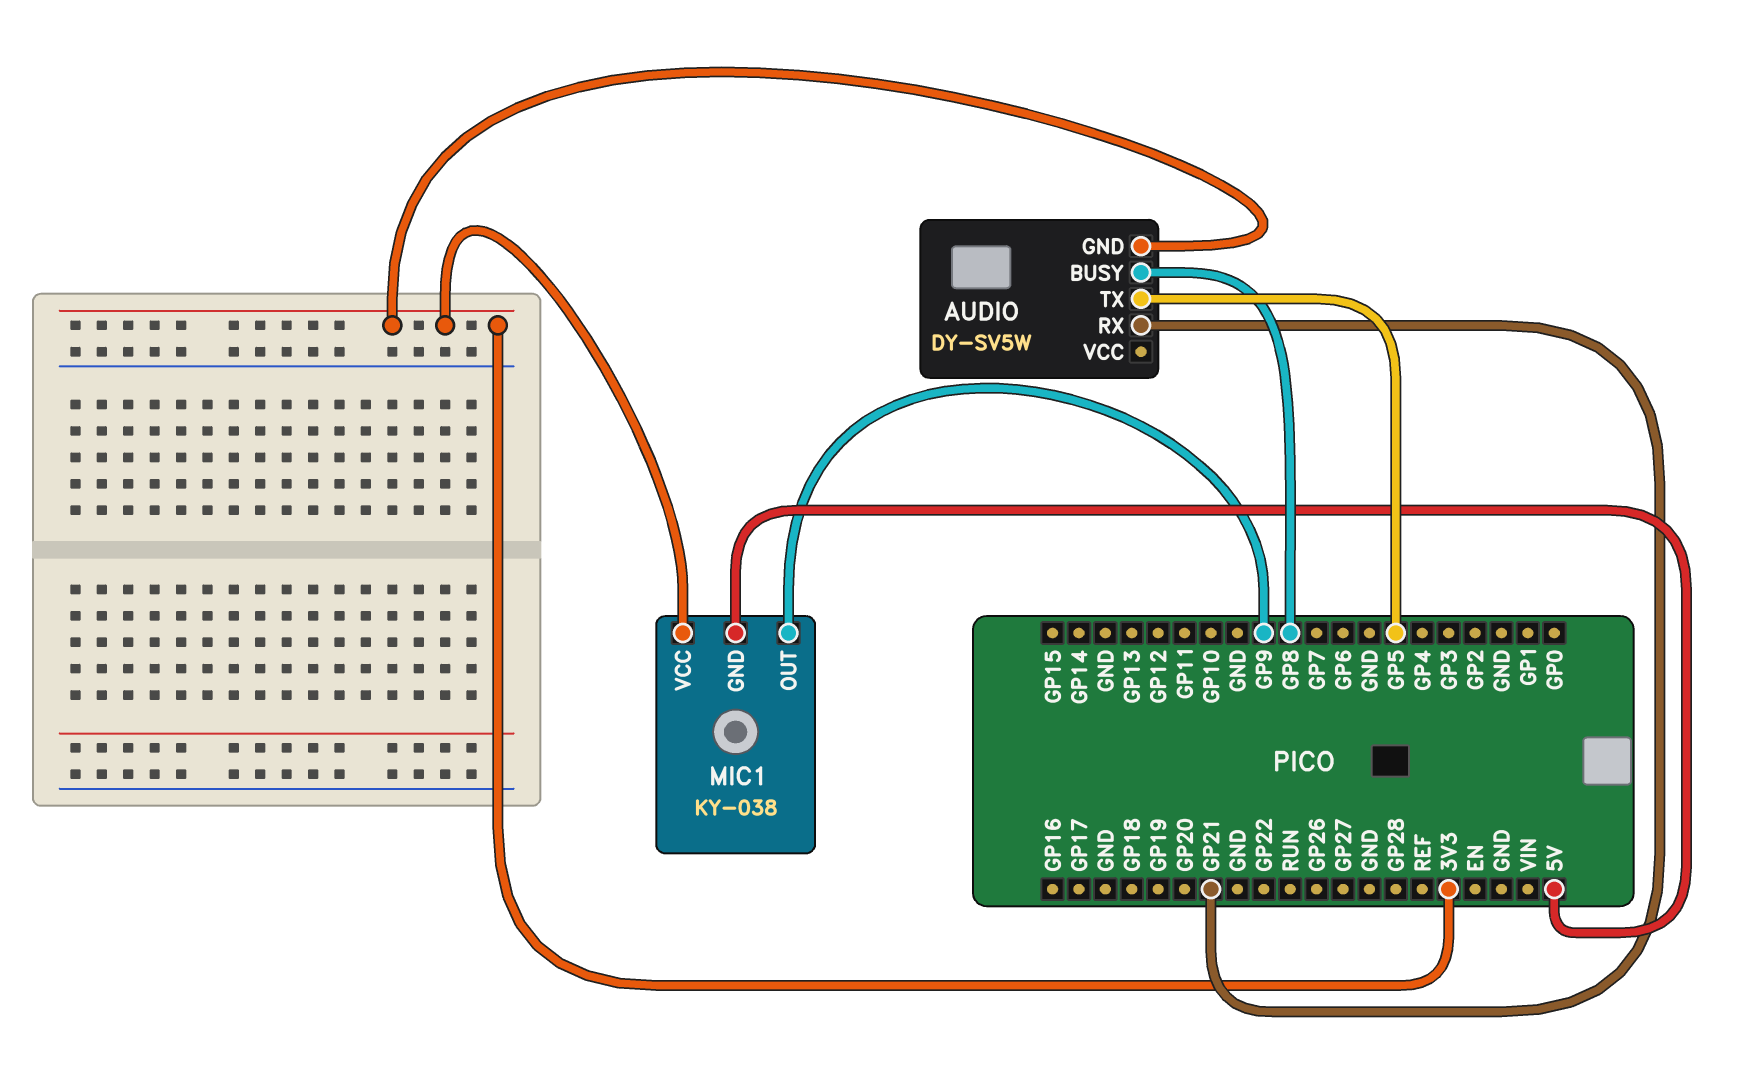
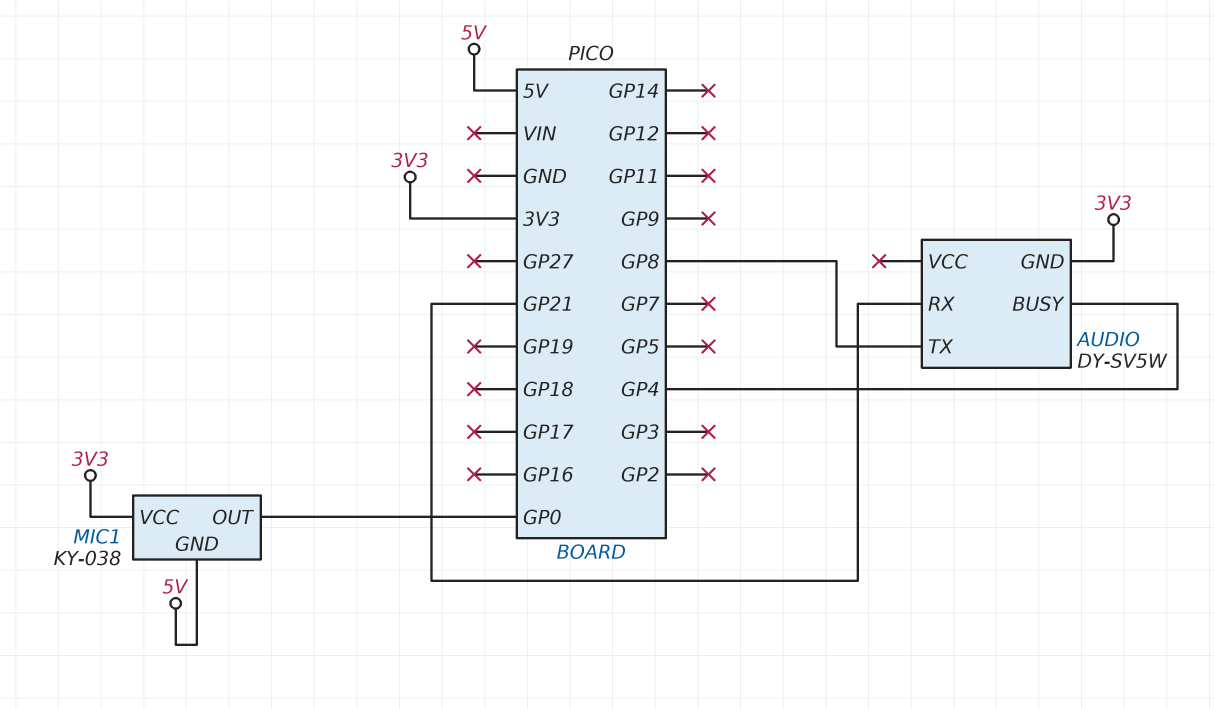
AUDIO pin BUSY: GP8 -> GP4
AUDIO pin TX: GP5 -> GP8
MIC1 pin OUT: GP9 -> GP0

